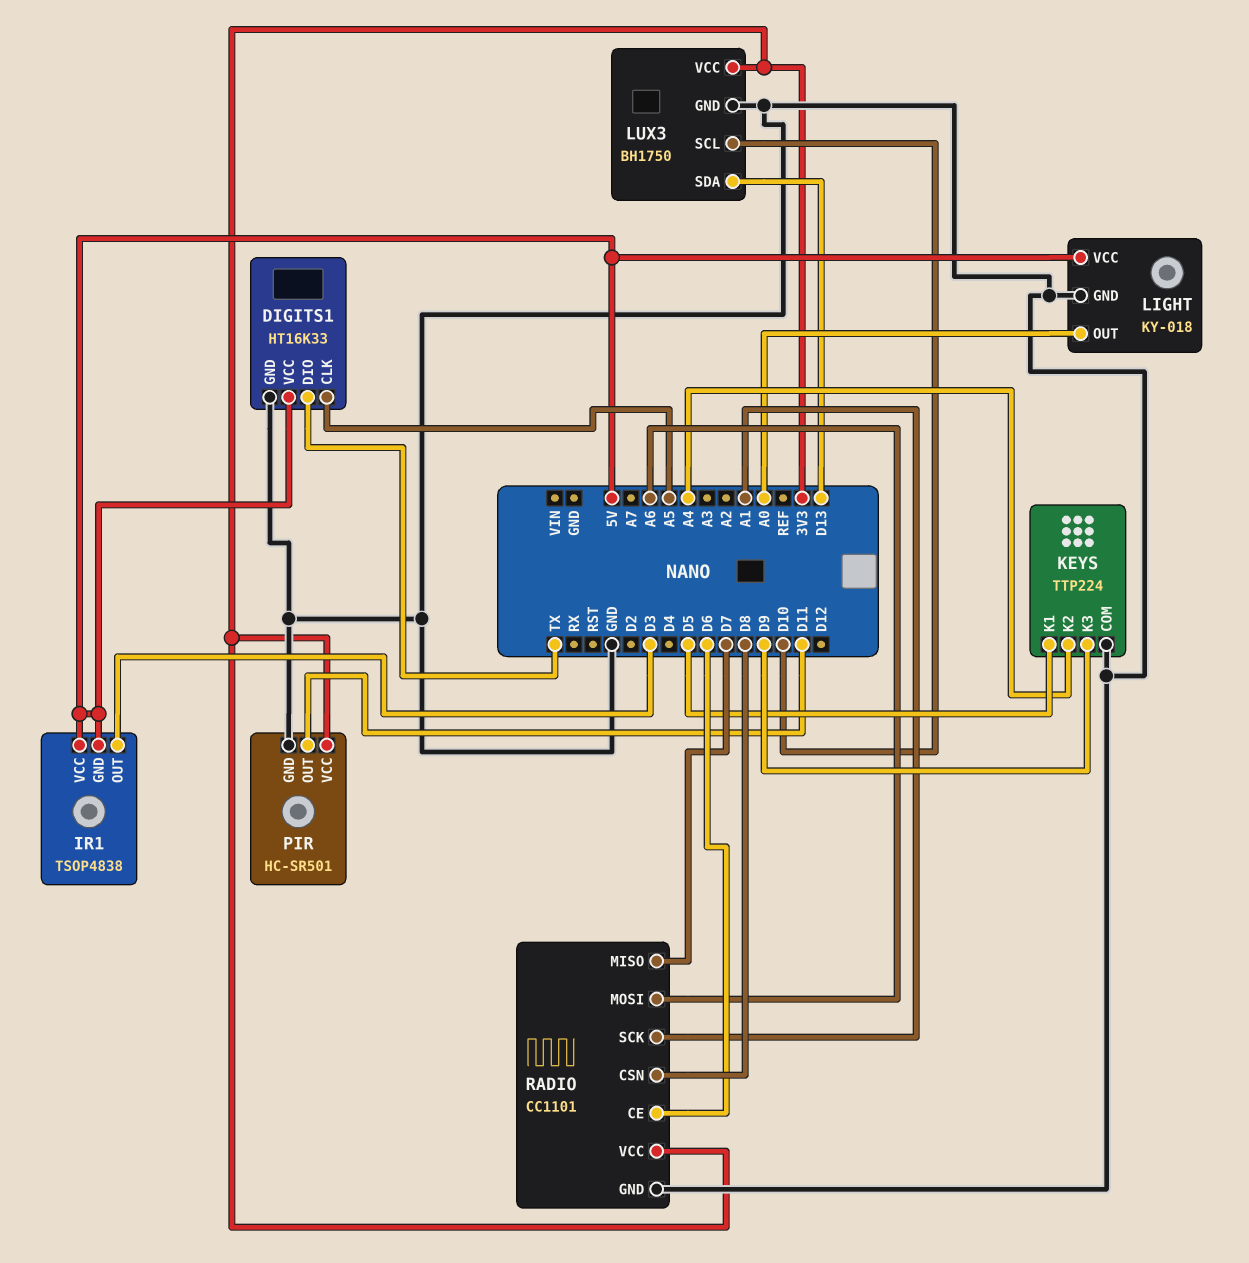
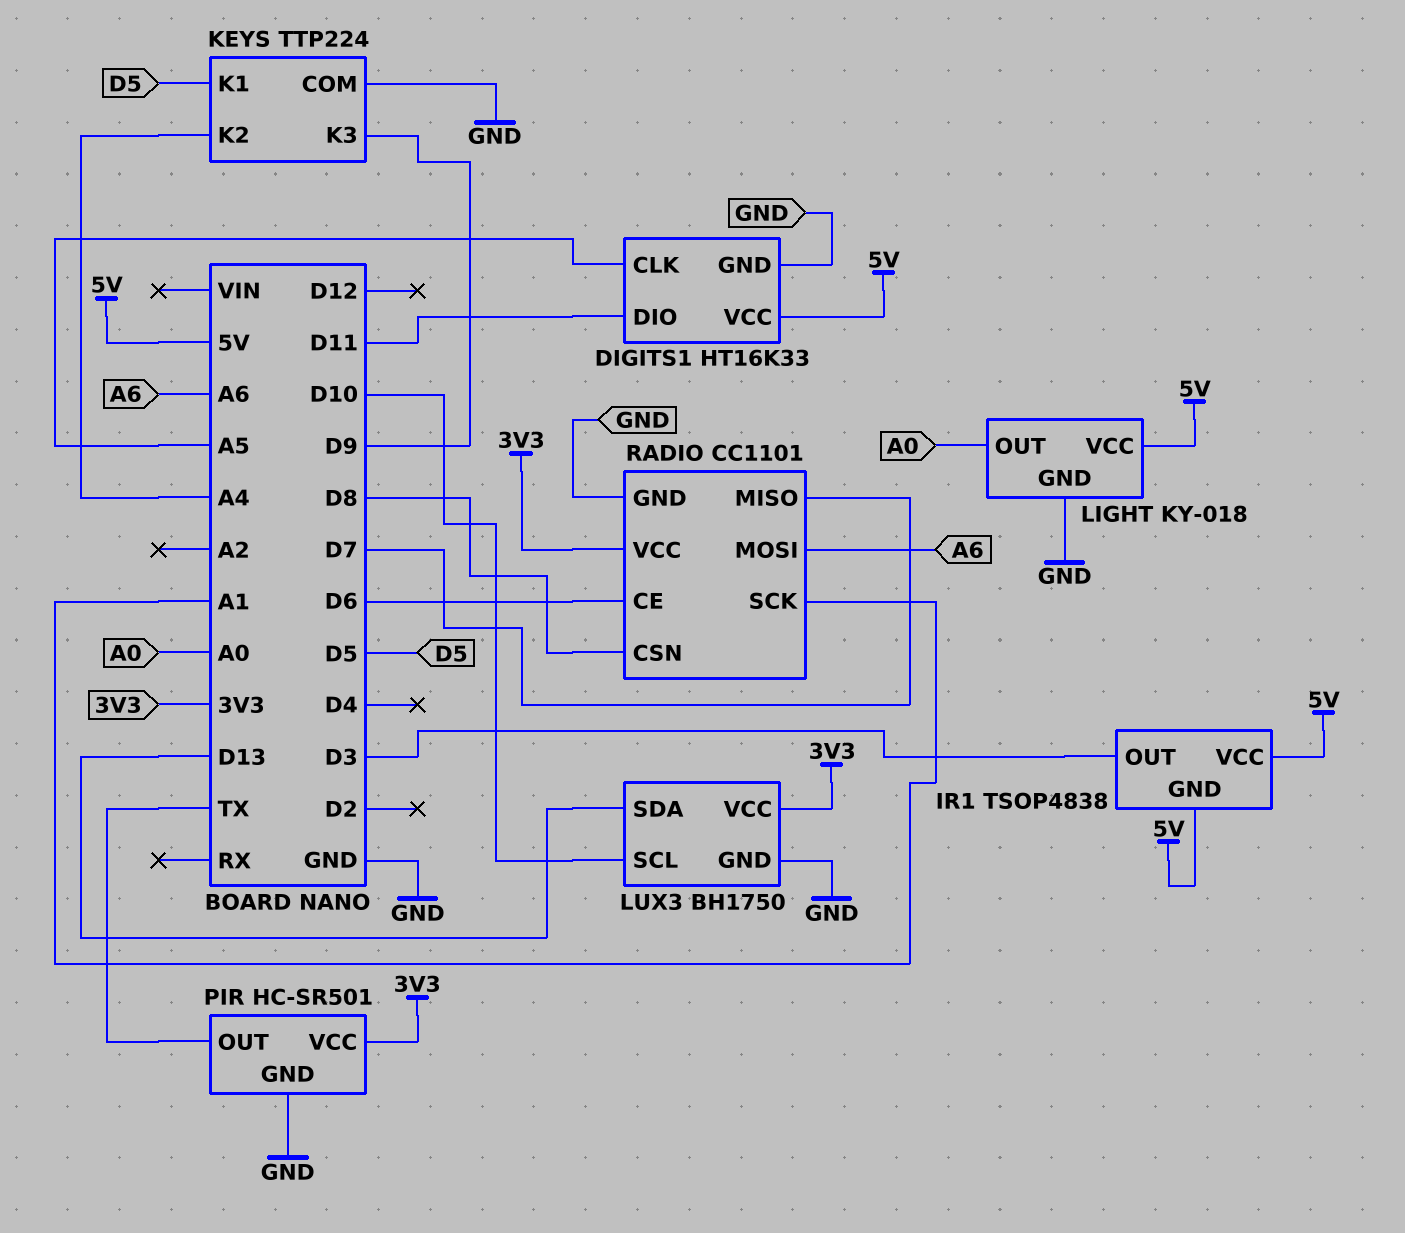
DIGITS1 pin DIO: TX -> D11
PIR pin OUT: D11 -> TX

